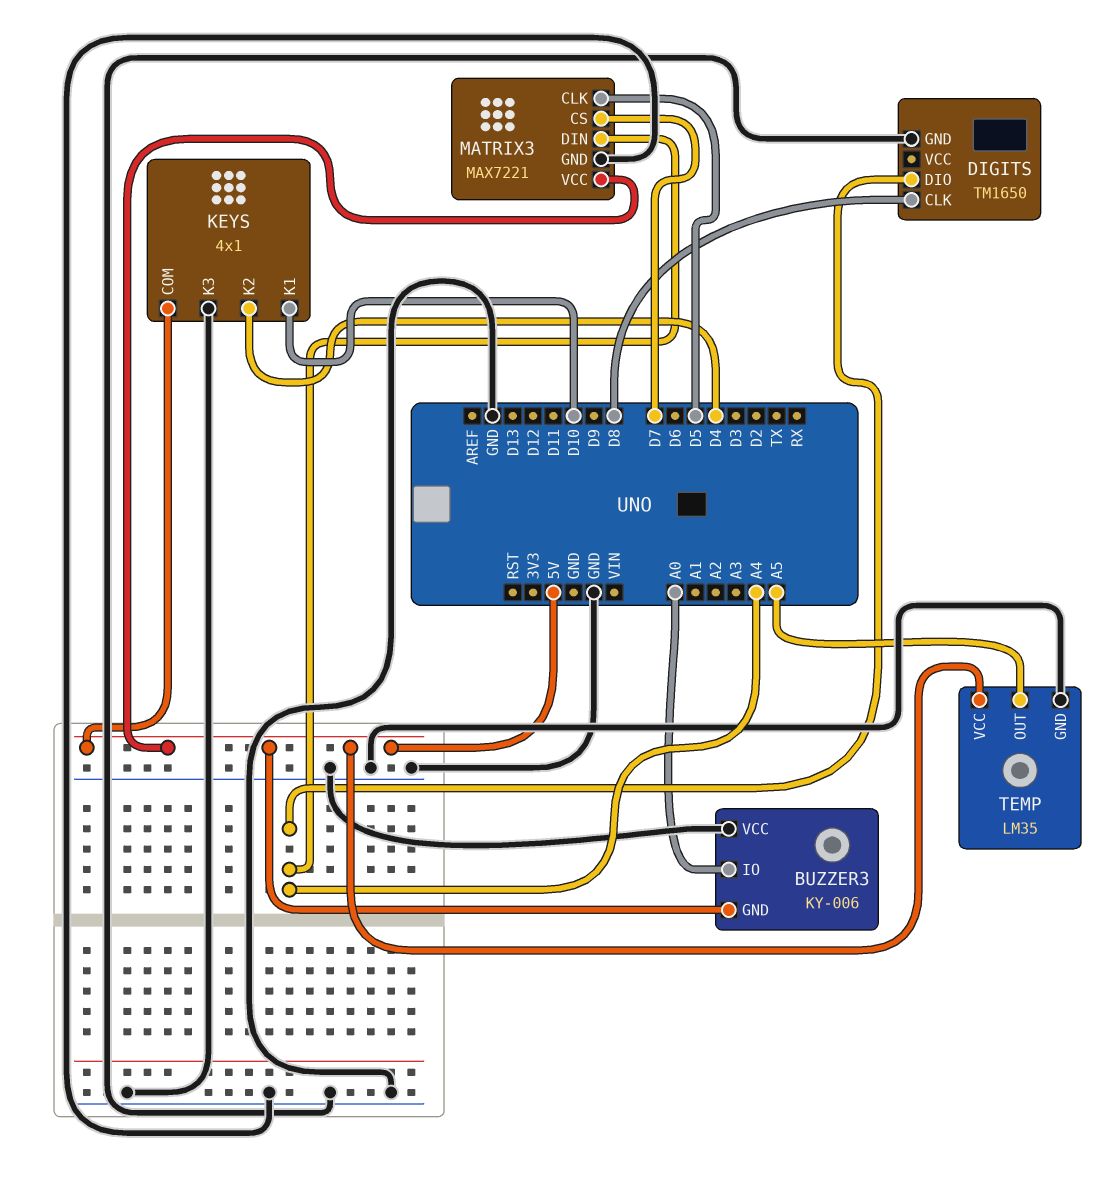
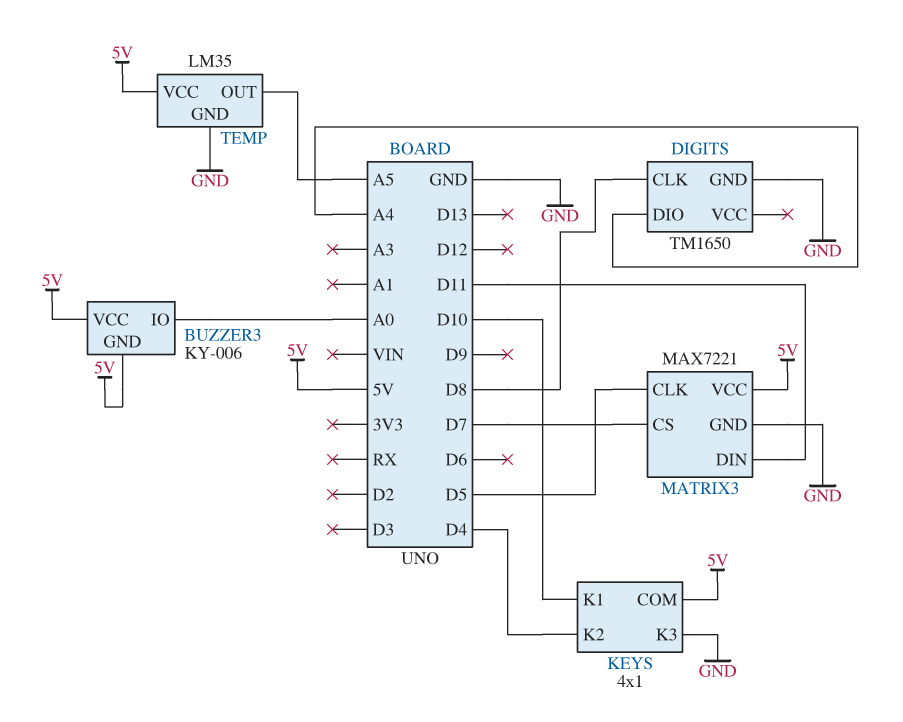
BUZZER3 pin VCC: GND -> 5V
MATRIX3 pin DIN: A4 -> D11

